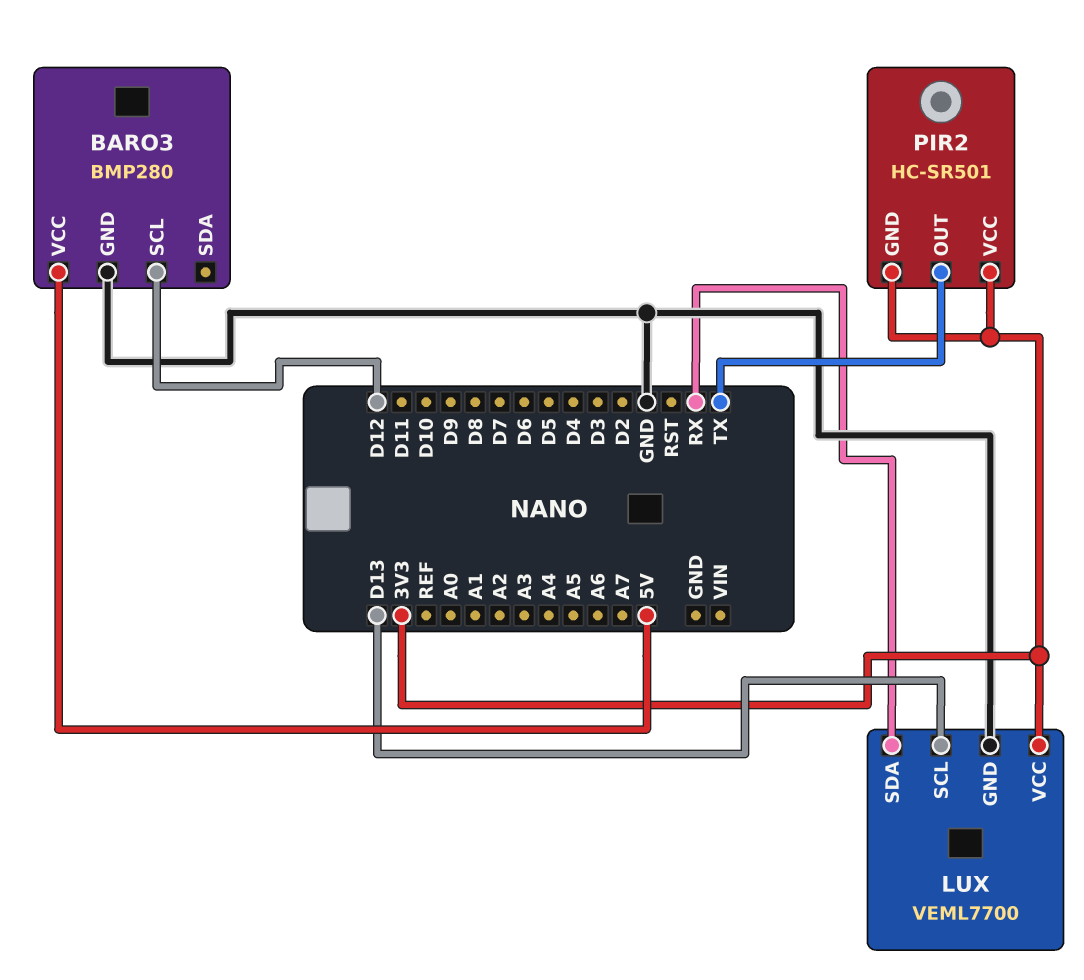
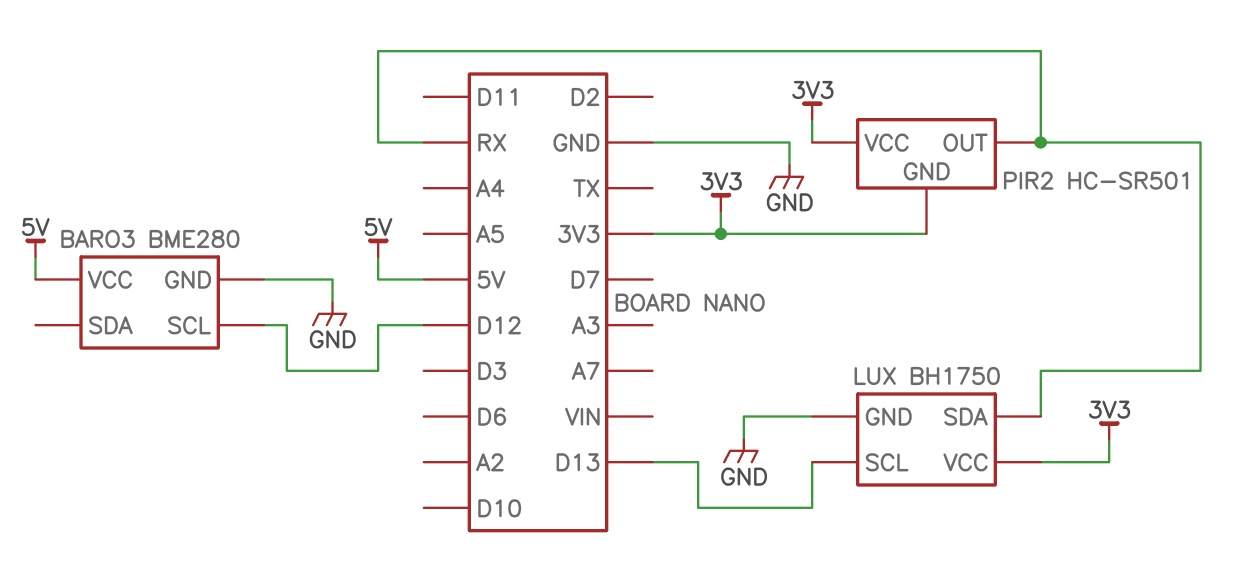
BARO3: BMP280 -> BME280
LUX: VEML7700 -> BH1750
PIR2 pin OUT: TX -> RX

